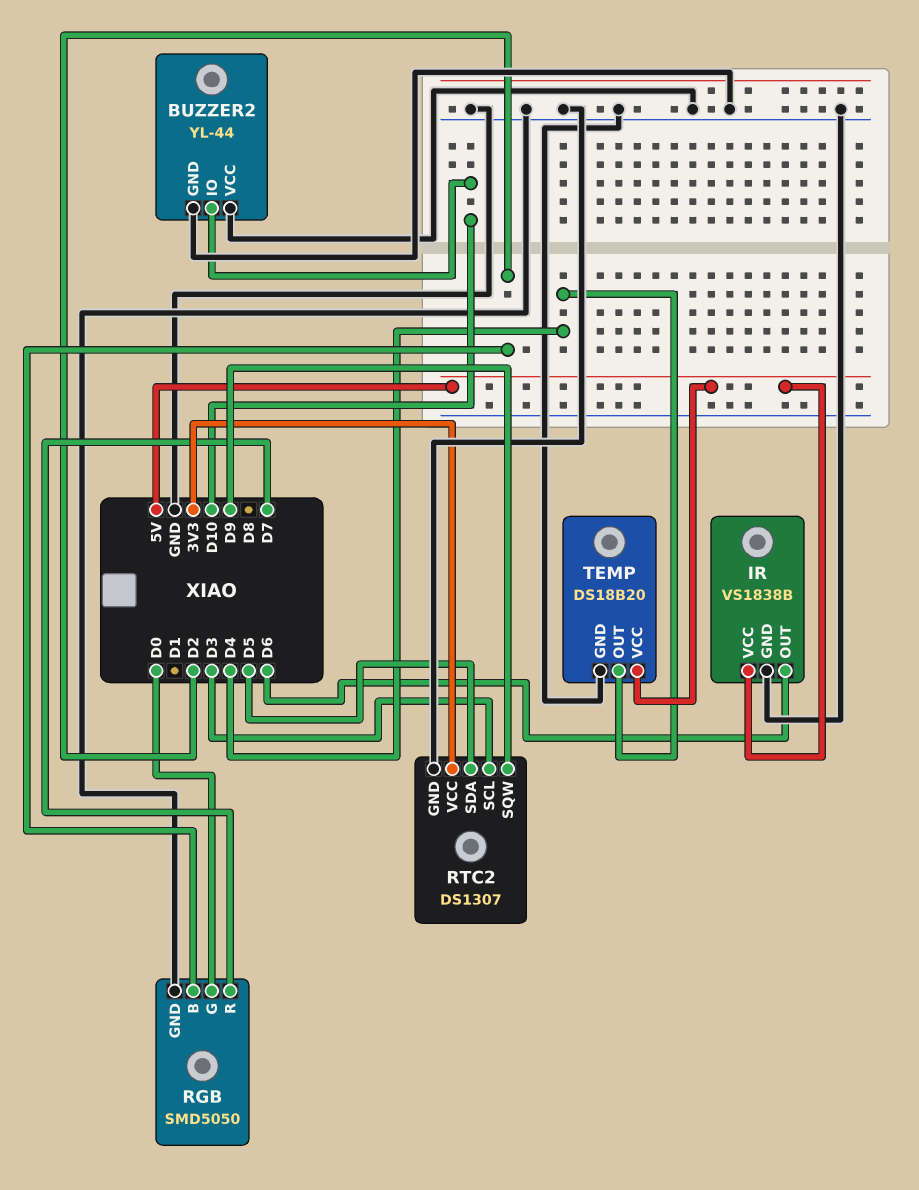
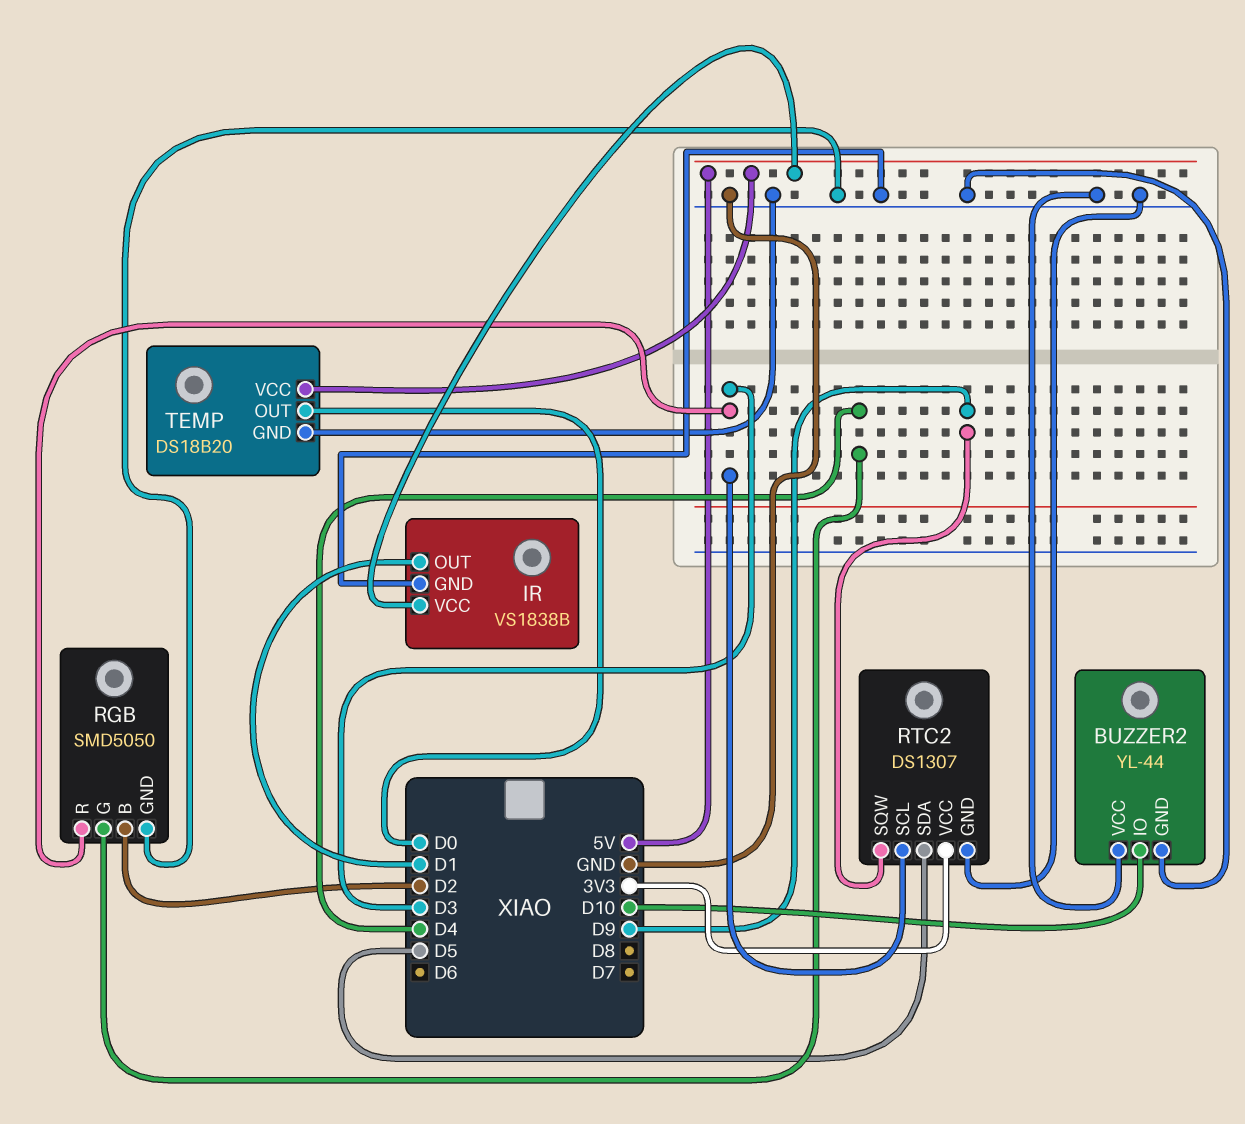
IR pin OUT: D6 -> D1
RGB pin G: D0 -> D4
RGB pin R: D7 -> D3
TEMP pin OUT: D4 -> D0

